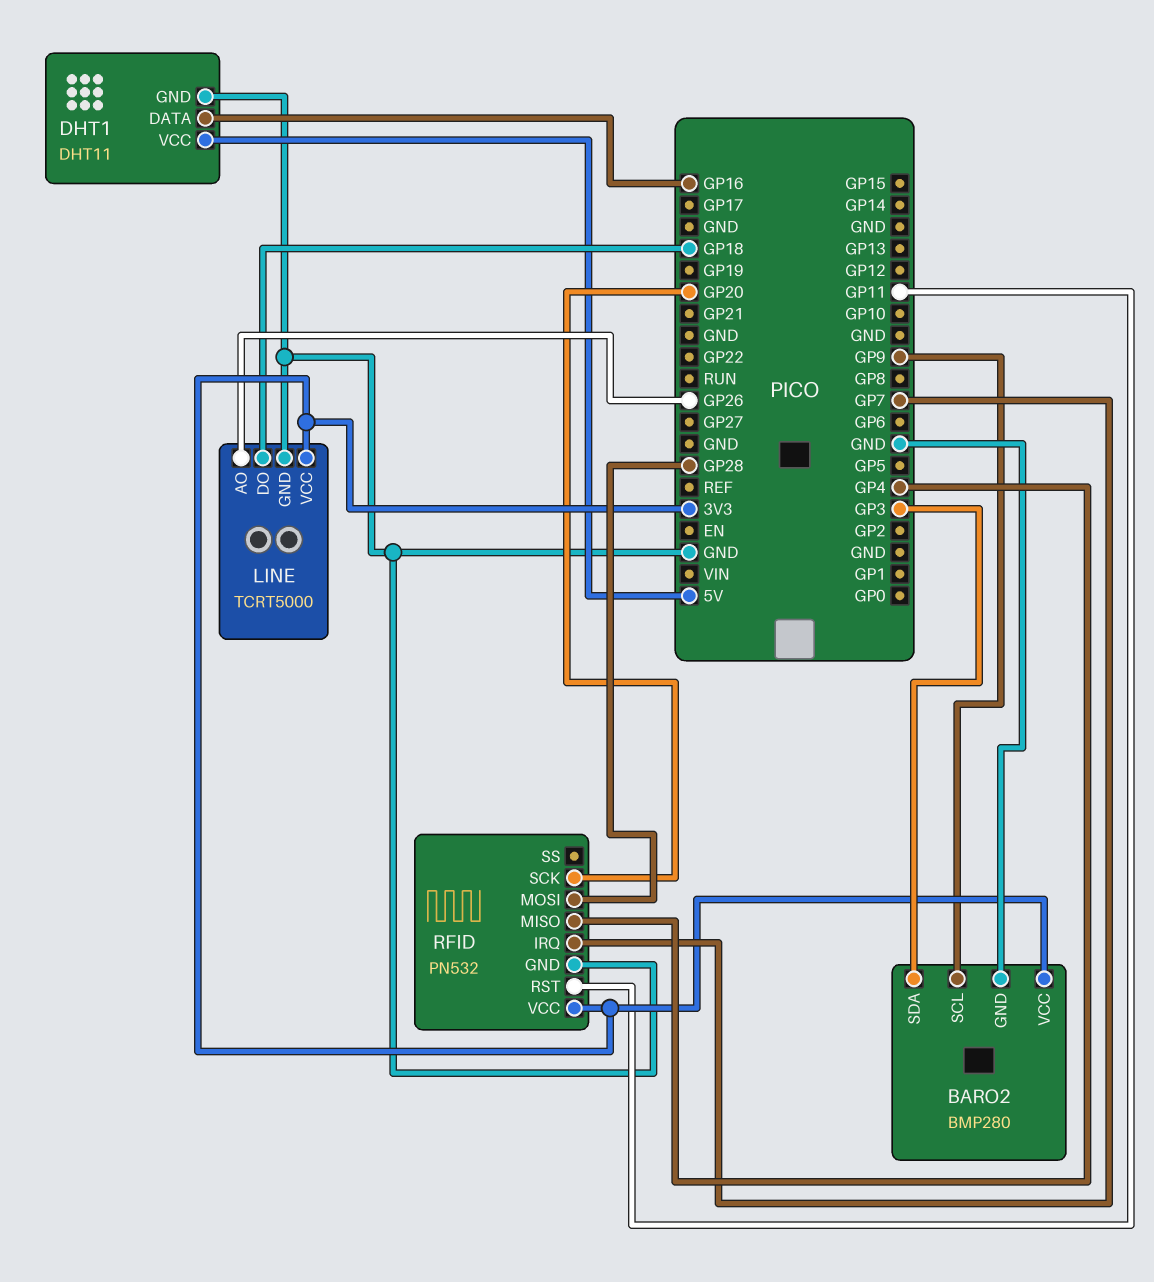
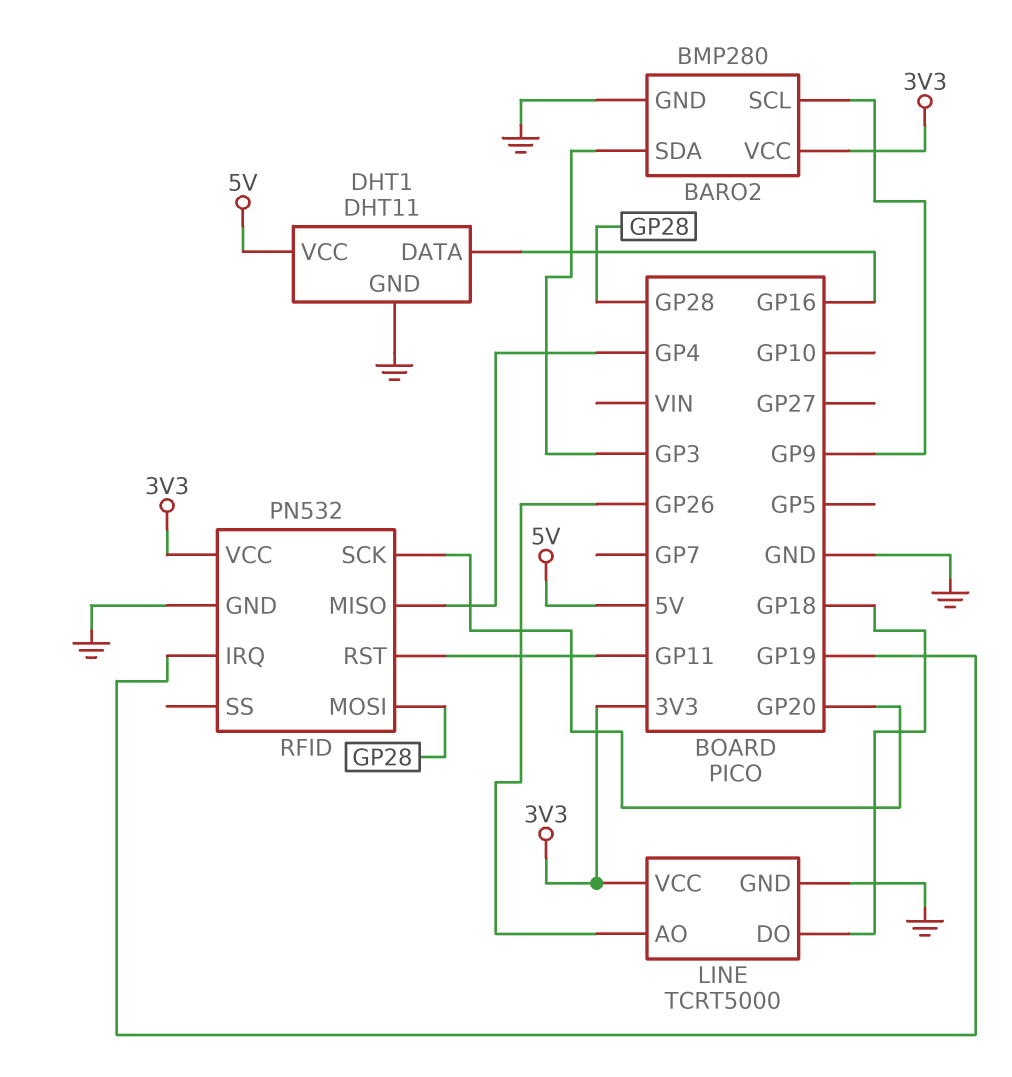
RFID pin IRQ: GP7 -> GP19

